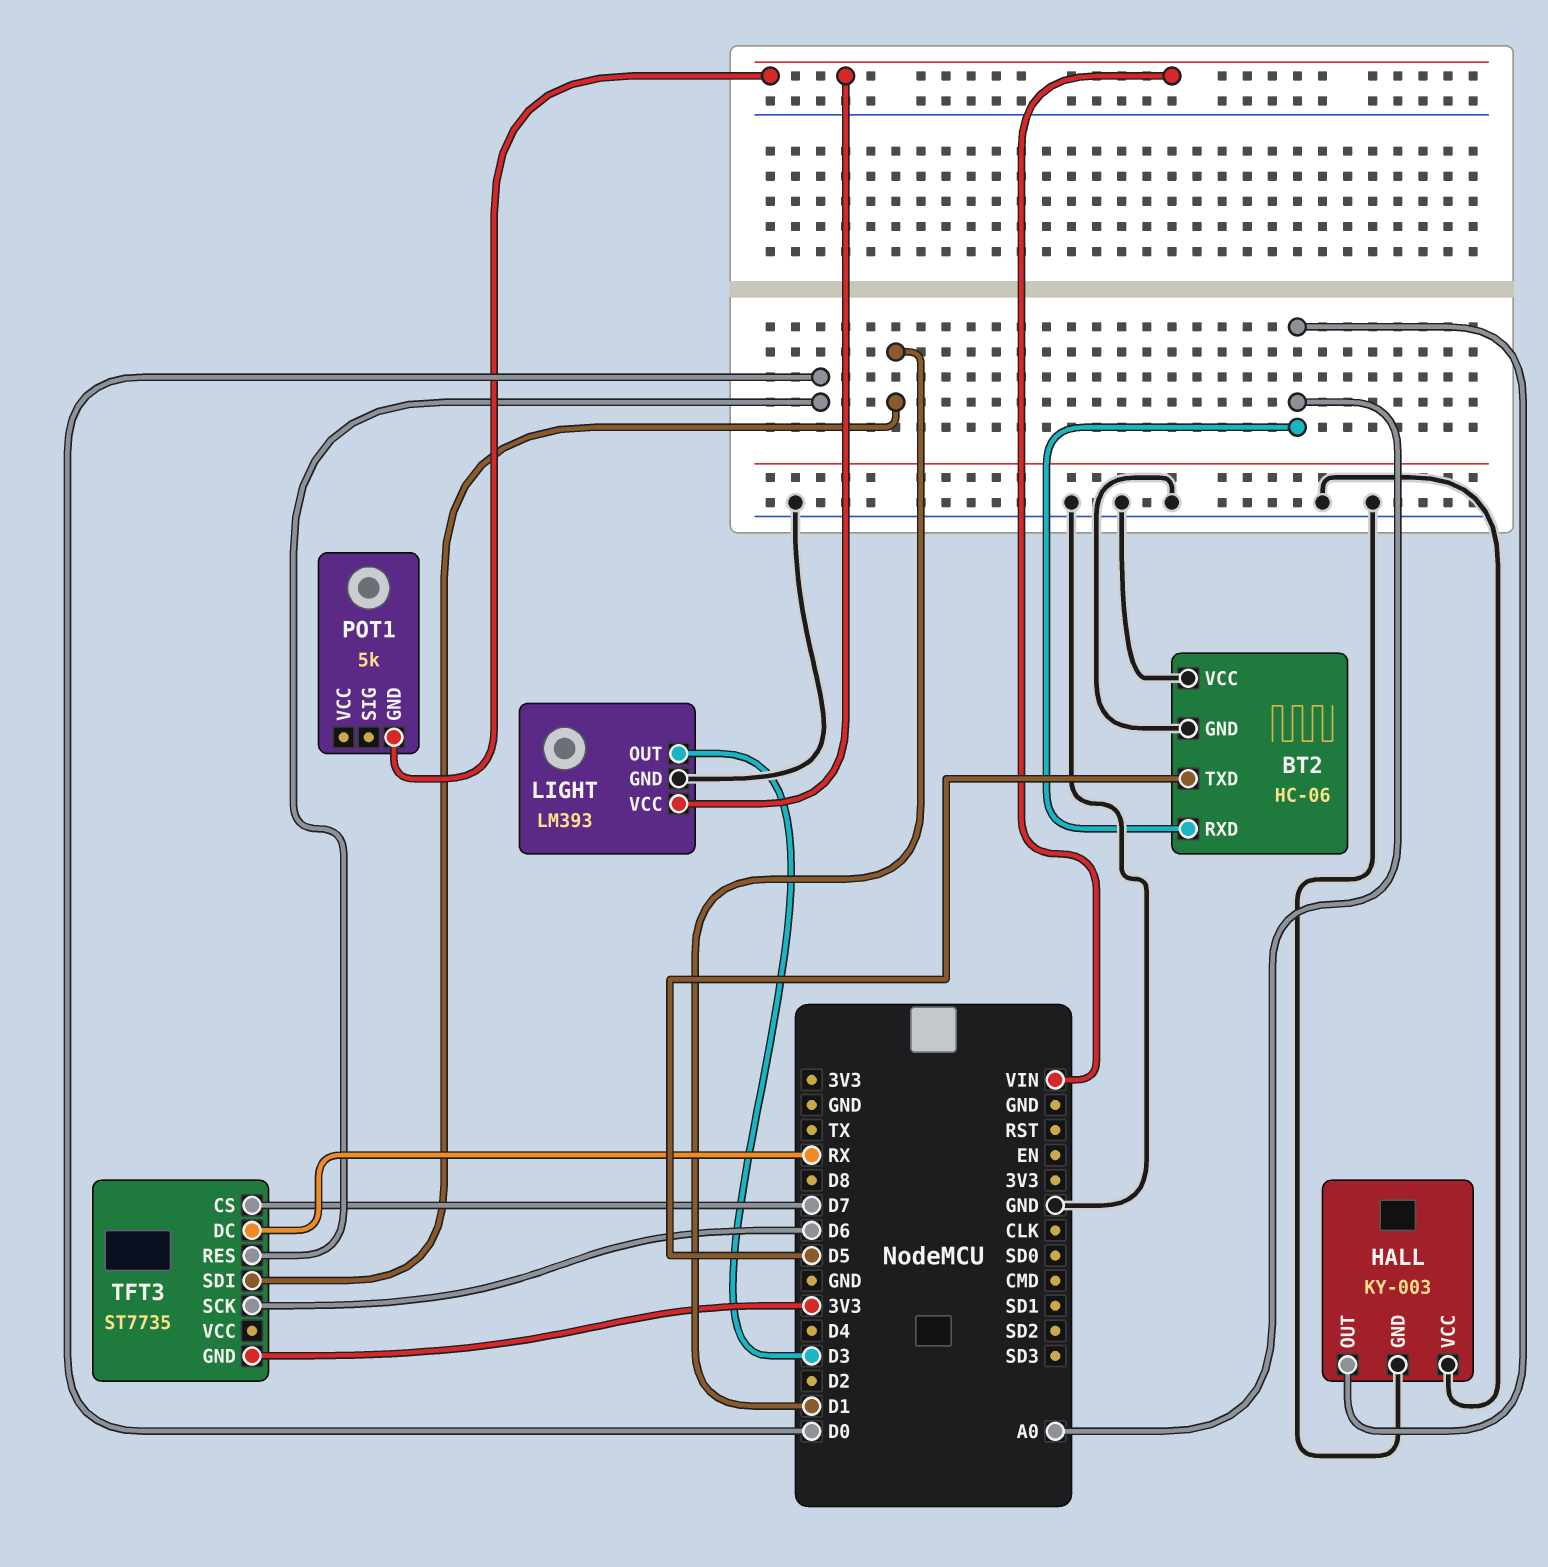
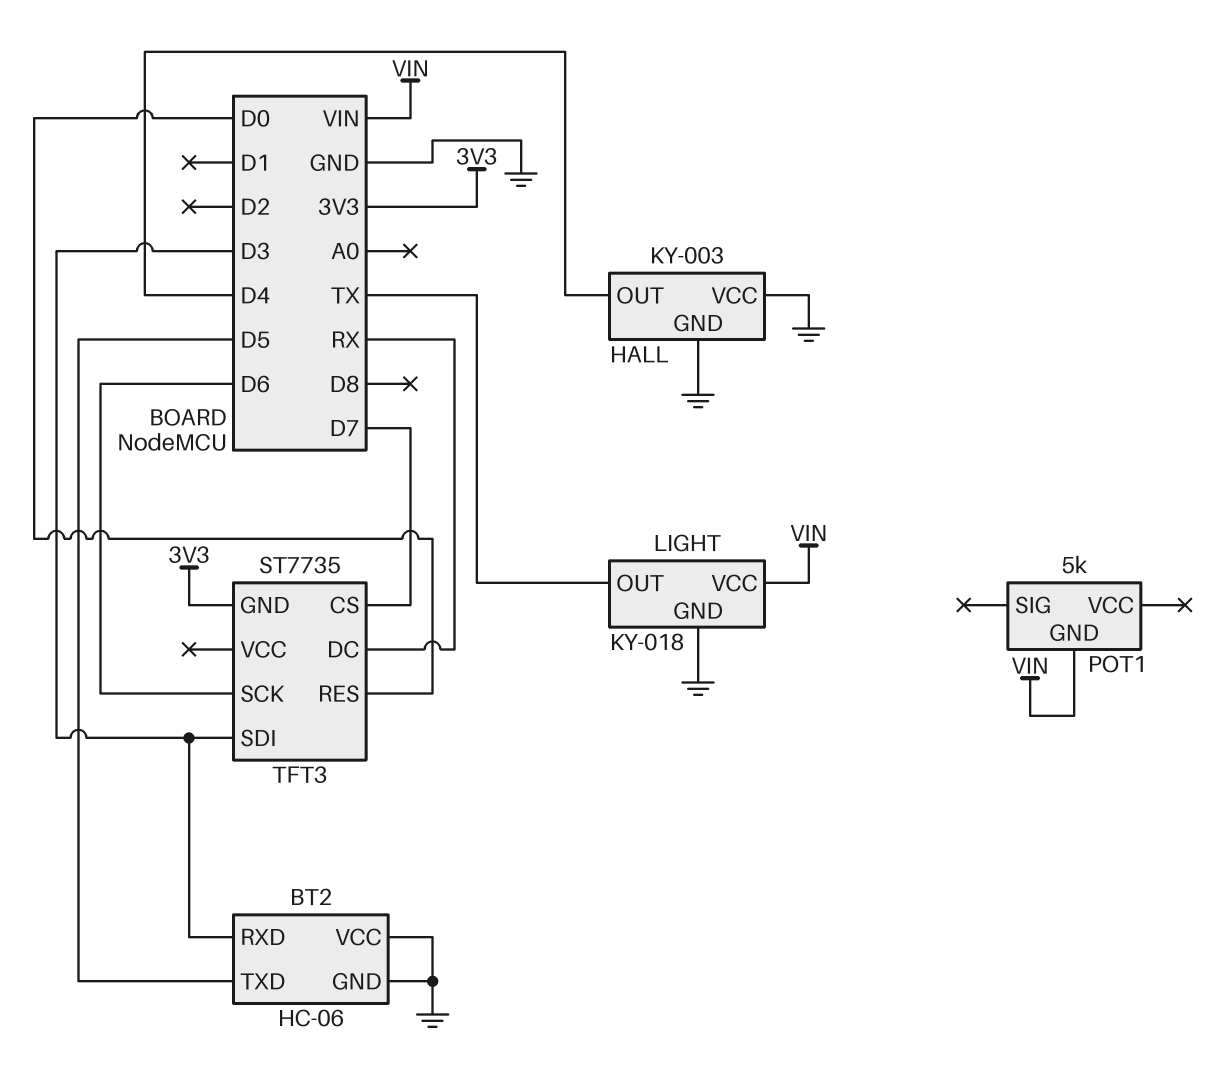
BT2 pin RXD: A0 -> D3
HALL pin OUT: A0 -> D4
LIGHT: LM393 -> KY-018
LIGHT pin OUT: D3 -> TX
TFT3 pin SDI: D1 -> D3

